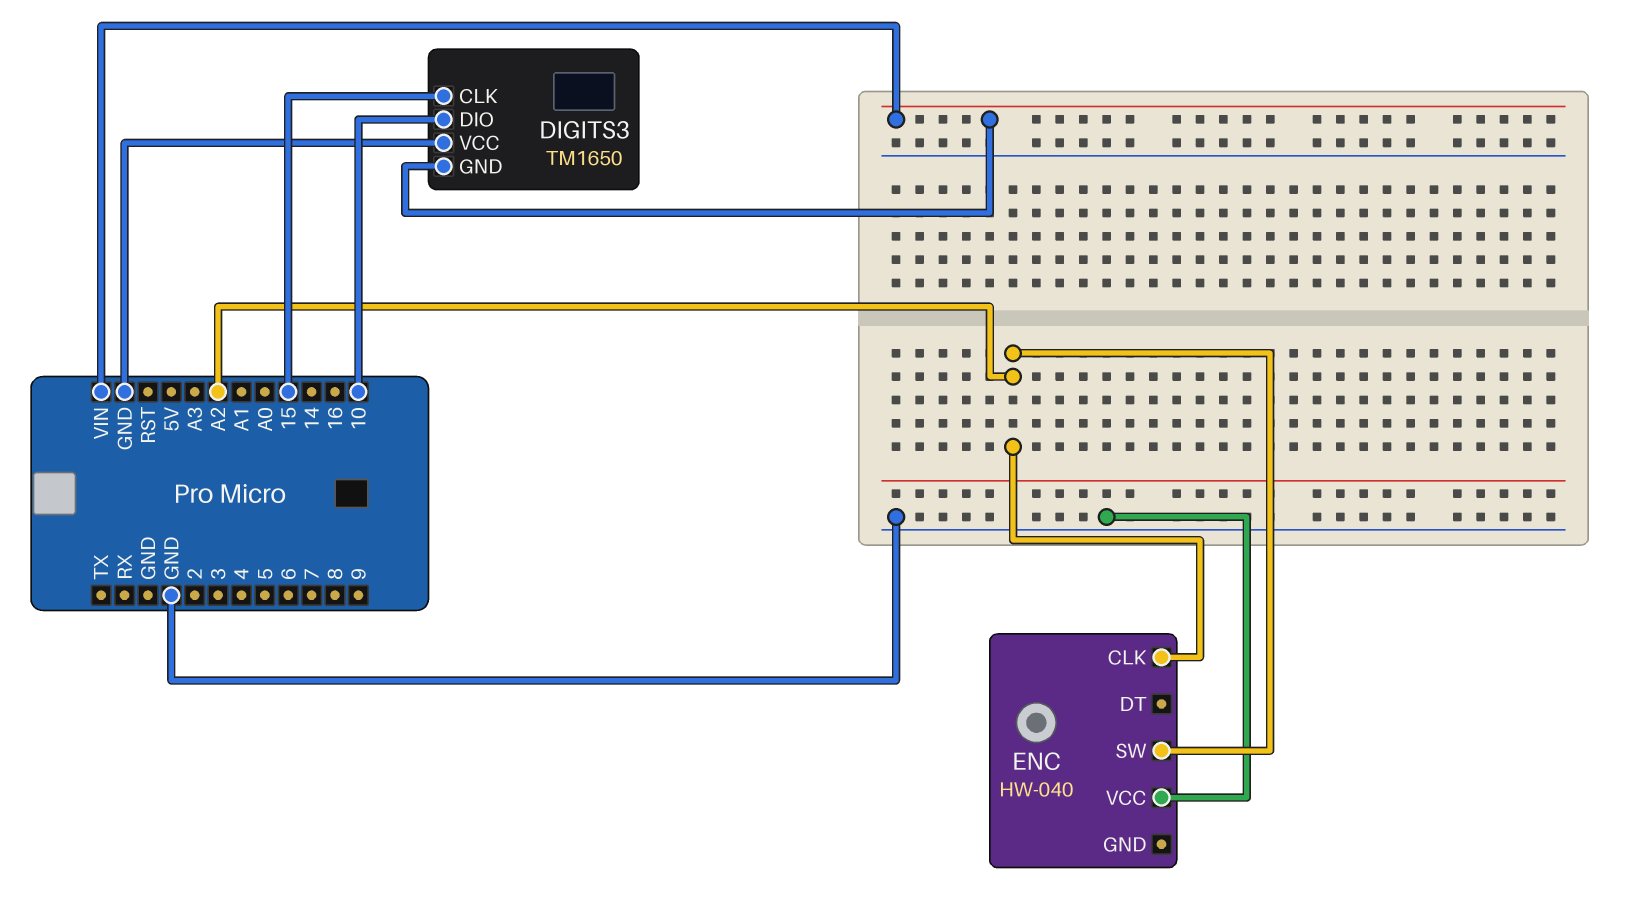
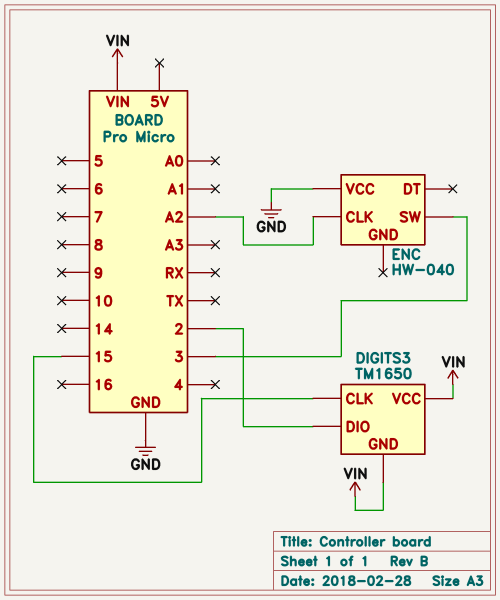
DIGITS3 pin DIO: 10 -> 2
DIGITS3 pin VCC: GND -> VIN
ENC pin SW: A2 -> 3

